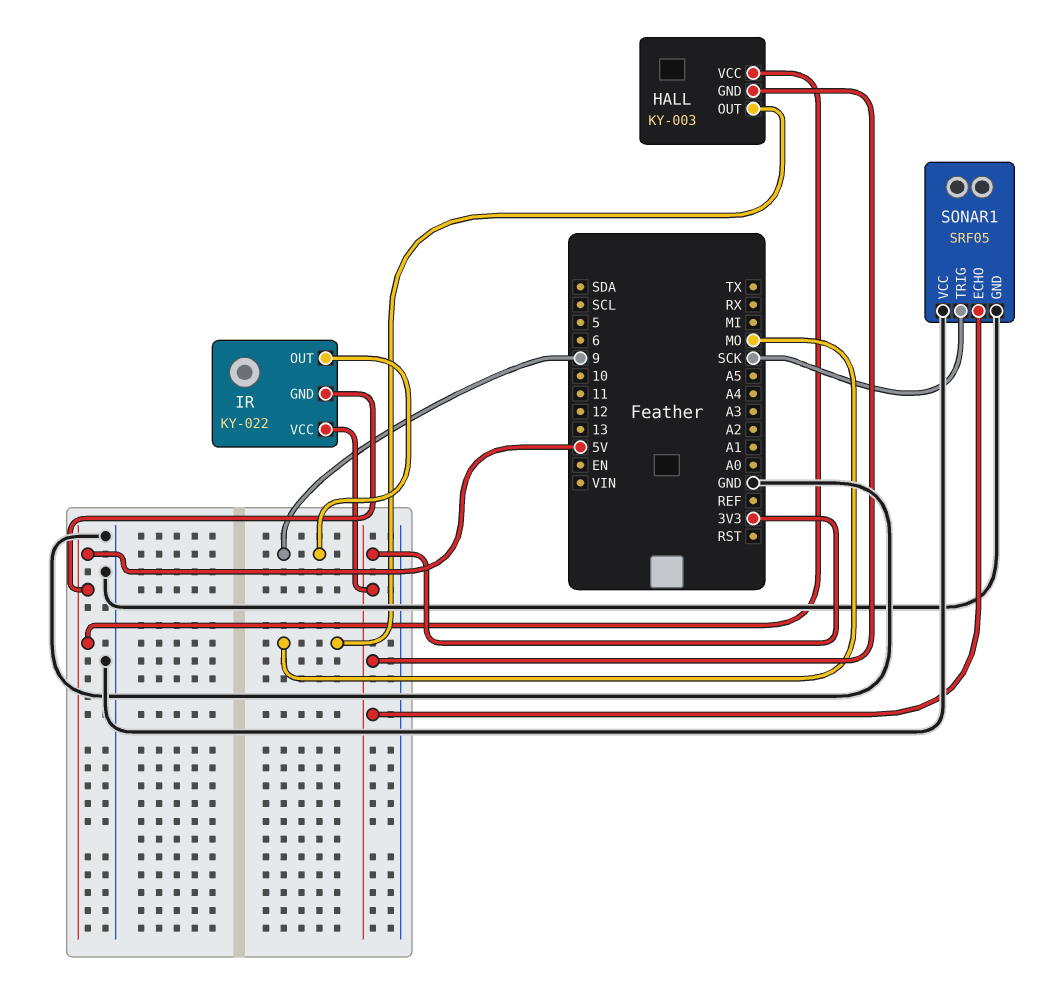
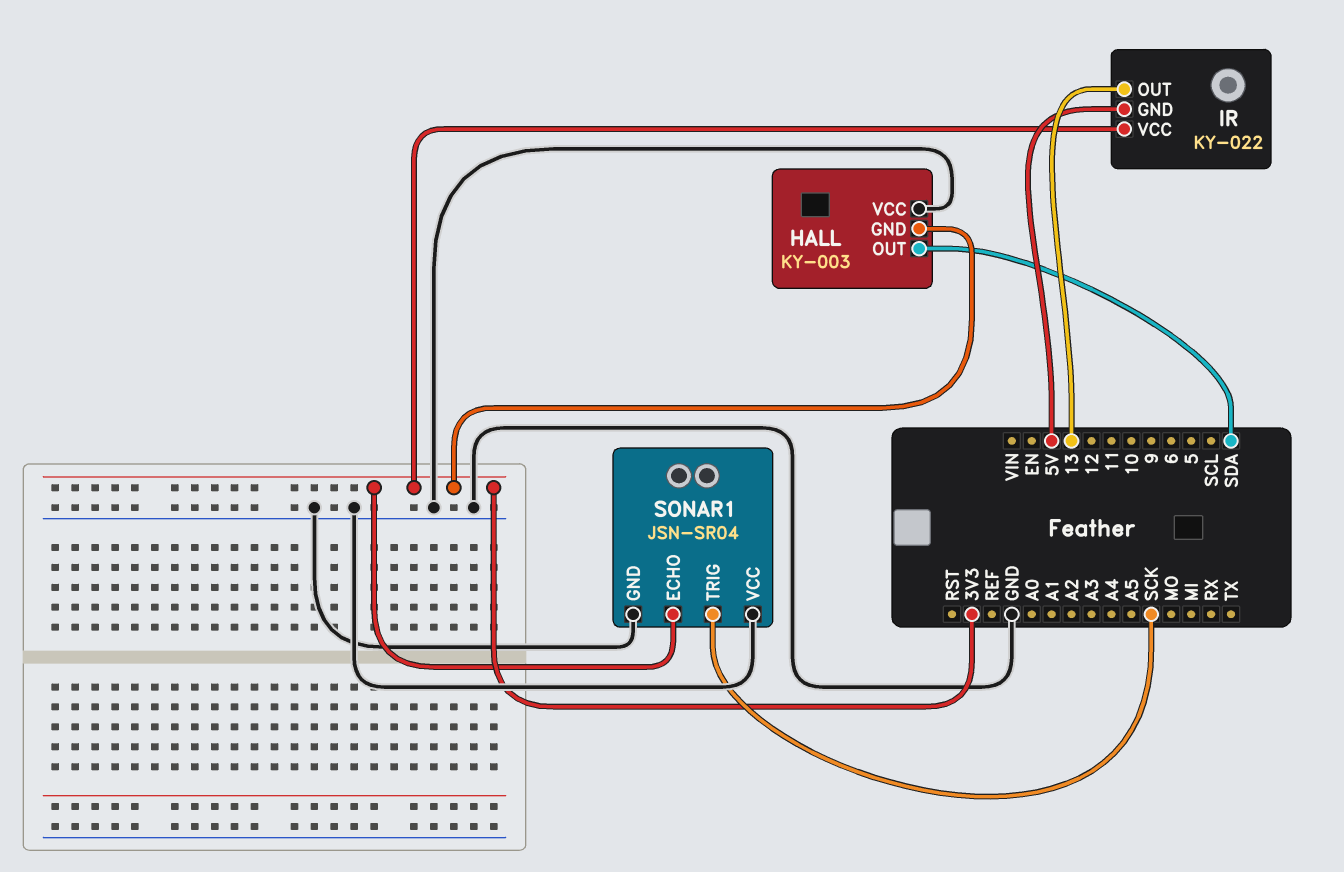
HALL pin OUT: MO -> SDA
HALL pin VCC: 5V -> GND
IR pin OUT: 9 -> 13
SONAR1: SRF05 -> JSN-SR04

